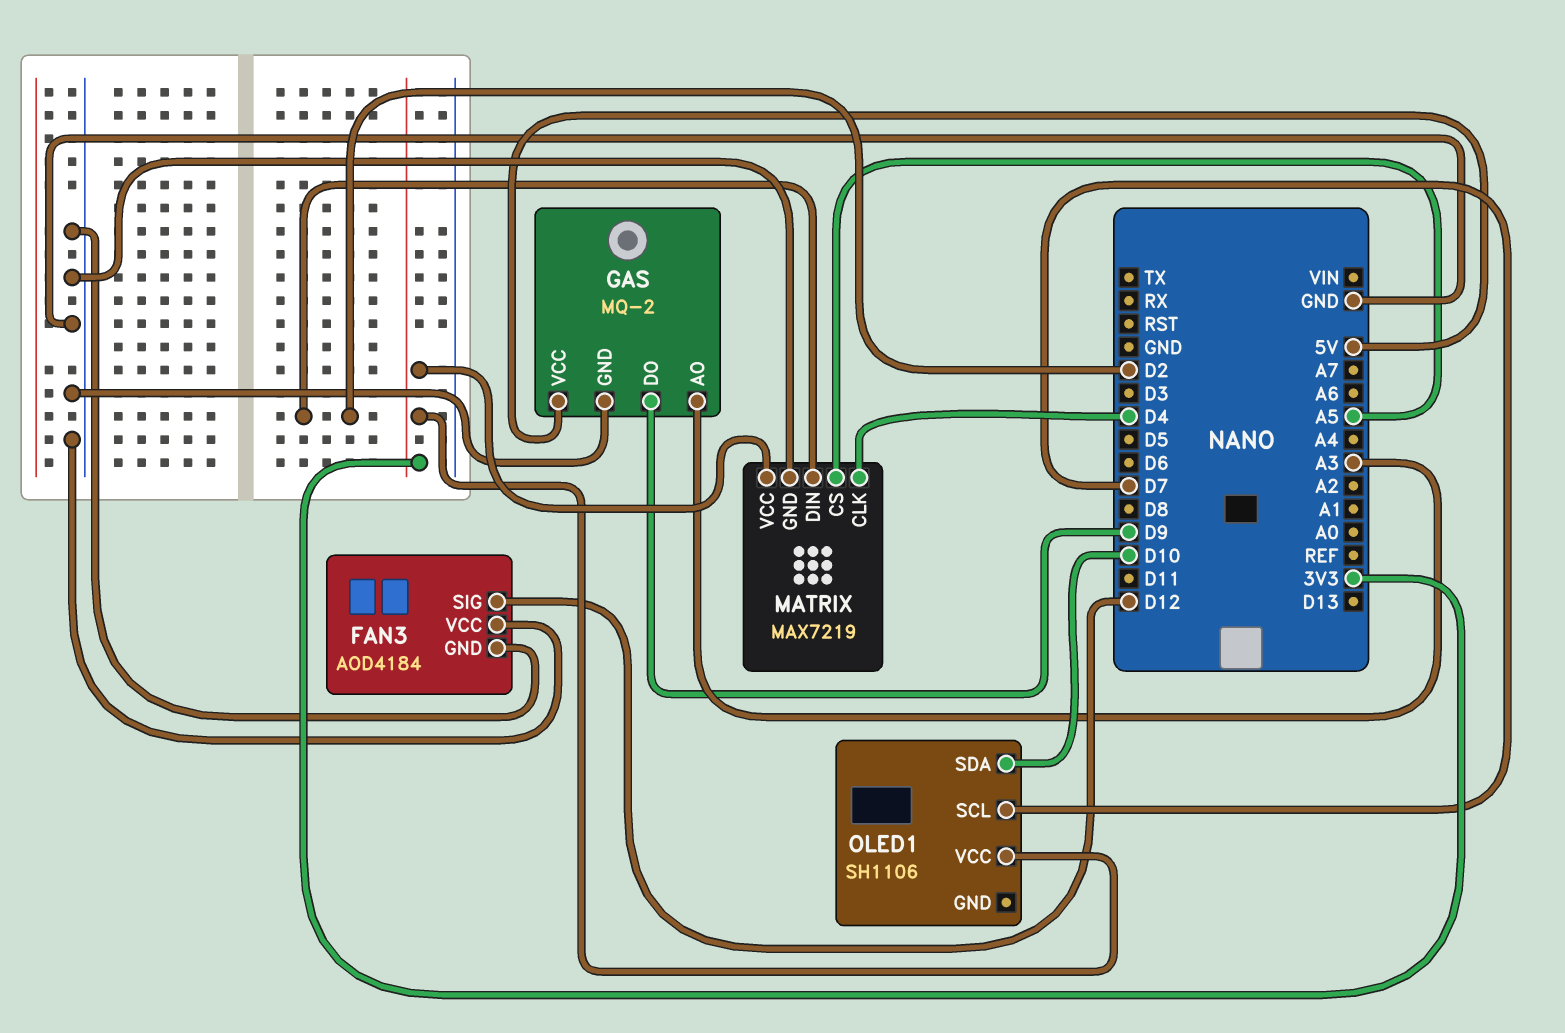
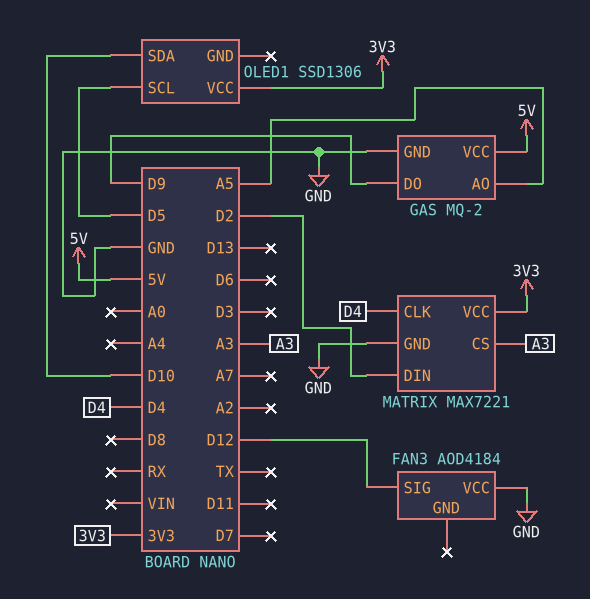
FAN3 pin GND: GND -> none
GAS pin AO: A3 -> A5
MATRIX: MAX7219 -> MAX7221
MATRIX pin CS: A5 -> A3
OLED1: SH1106 -> SSD1306
OLED1 pin SCL: D7 -> D5

